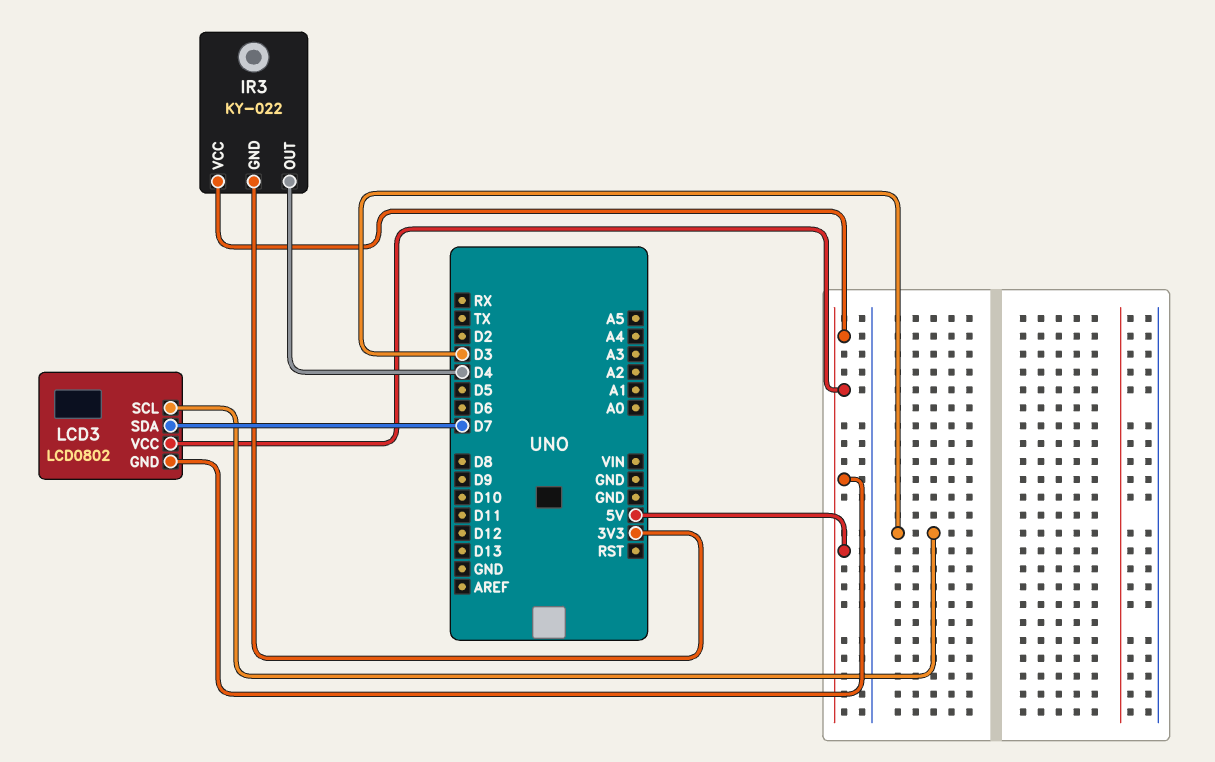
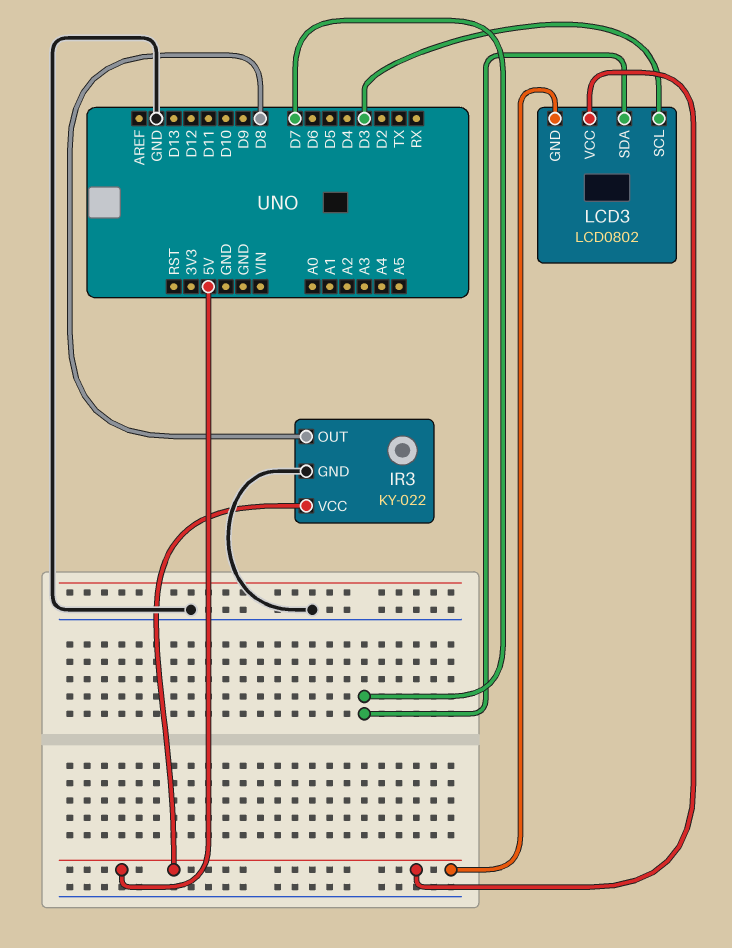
IR3 pin GND: 3V3 -> GND
IR3 pin OUT: D4 -> D8

